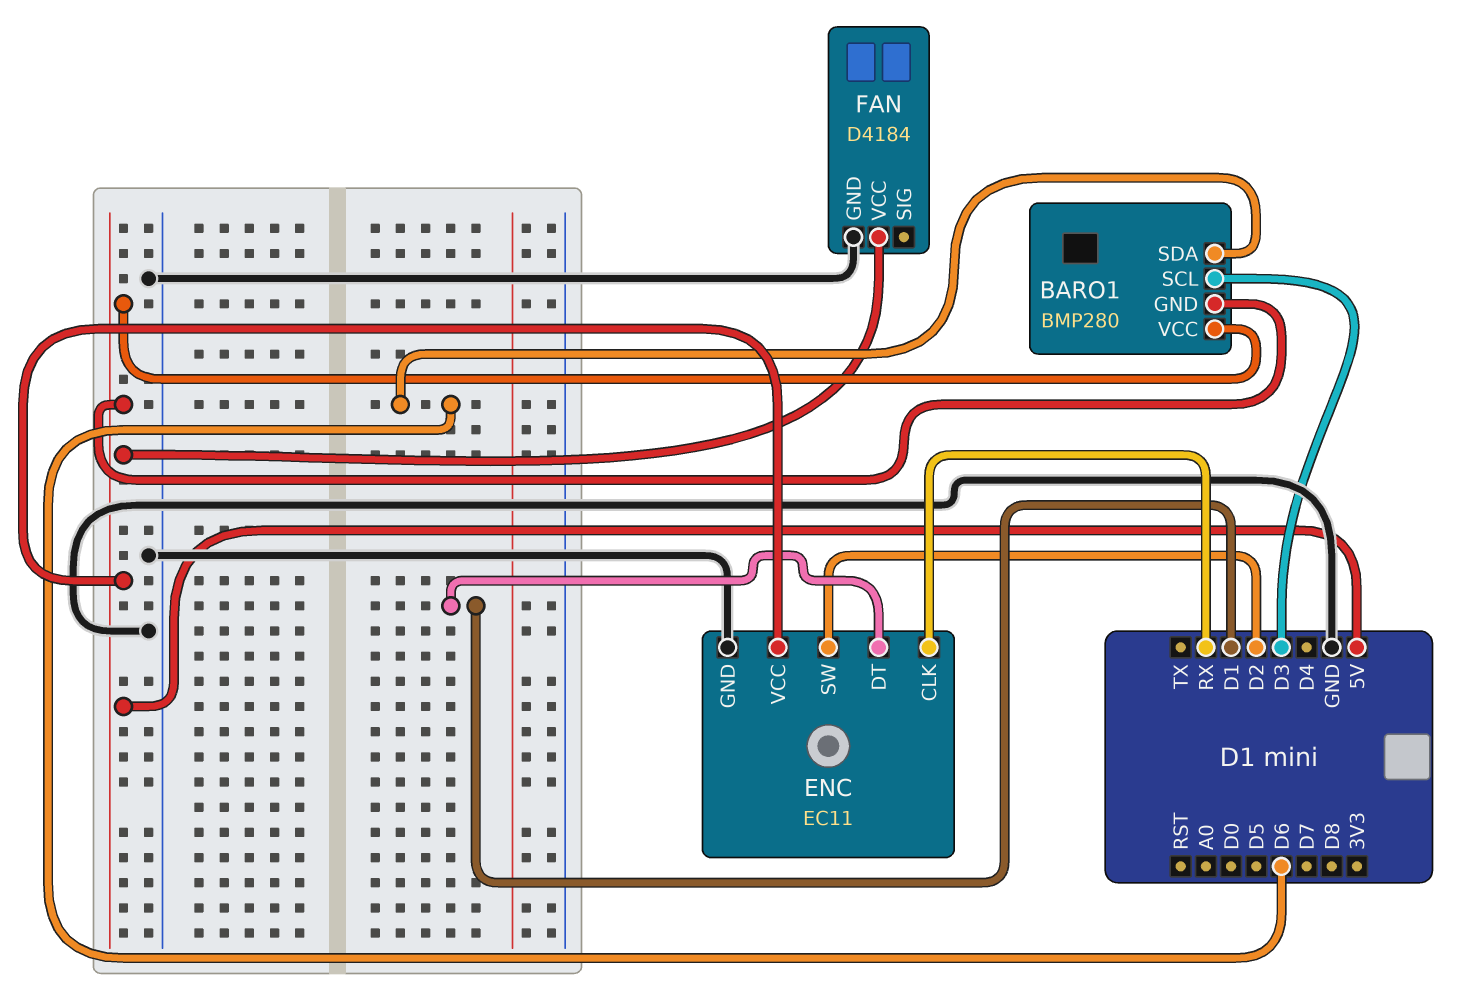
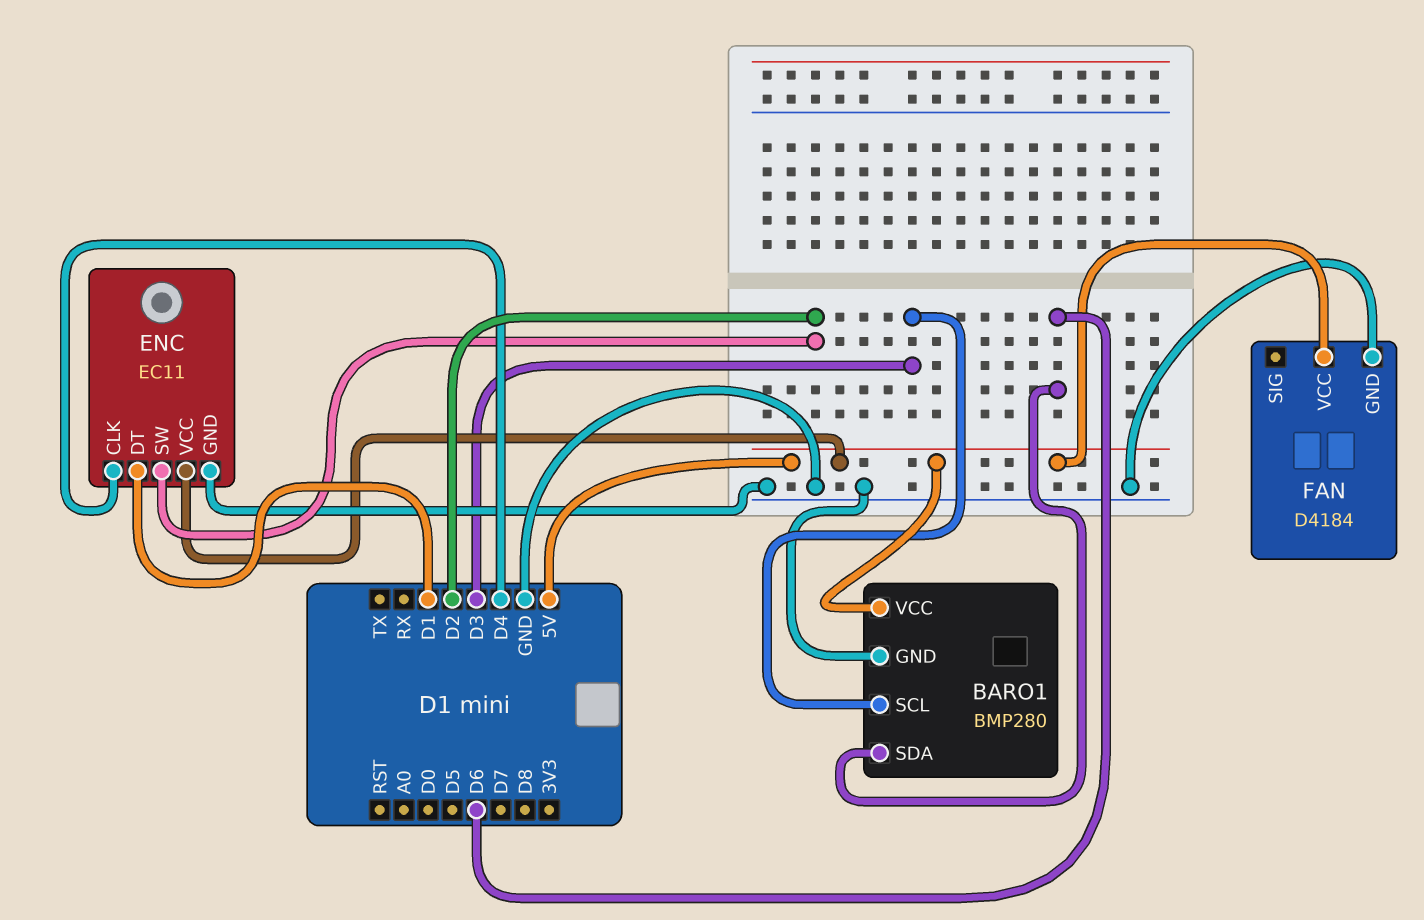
BARO1 pin GND: 5V -> GND
ENC pin CLK: RX -> D4

